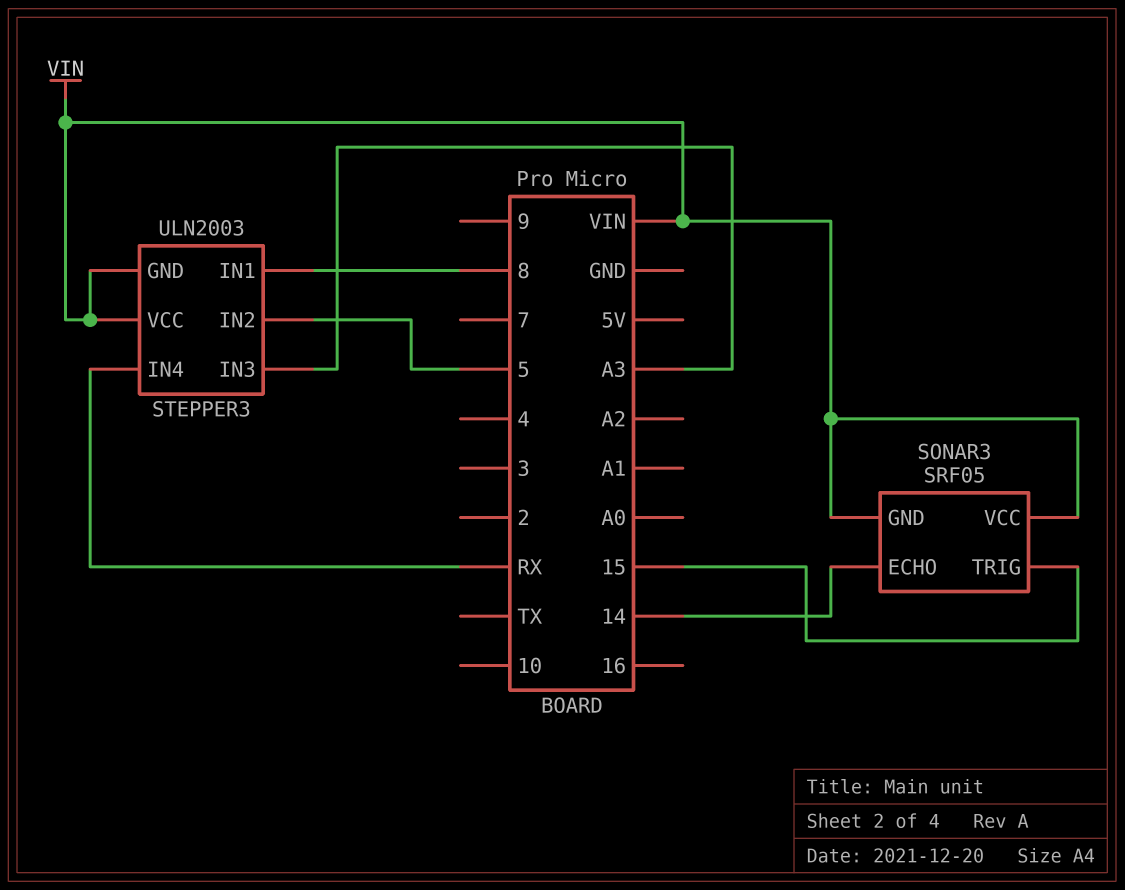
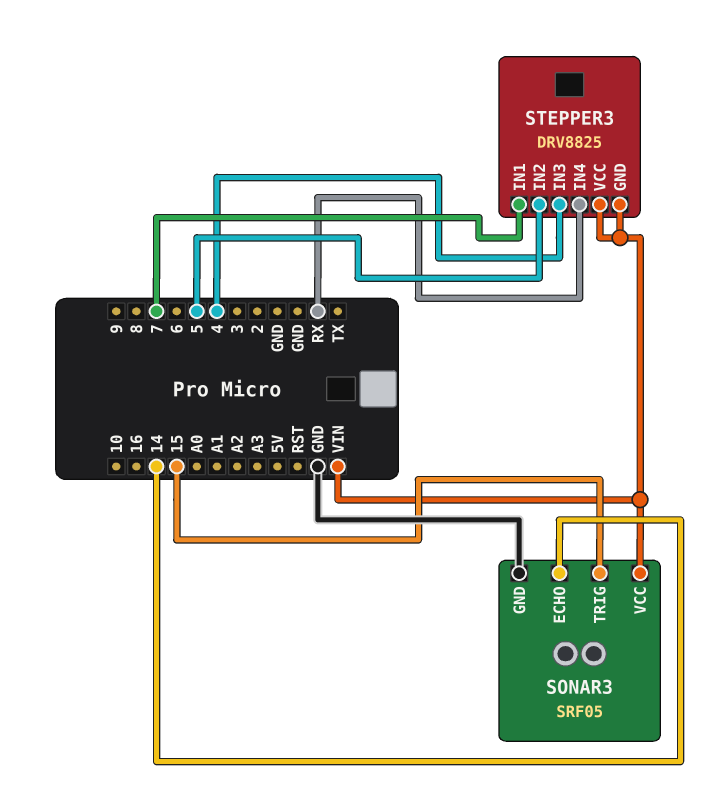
SONAR3 pin GND: VIN -> GND
STEPPER3: ULN2003 -> DRV8825
STEPPER3 pin IN1: 8 -> 7
STEPPER3 pin IN3: A3 -> 4

